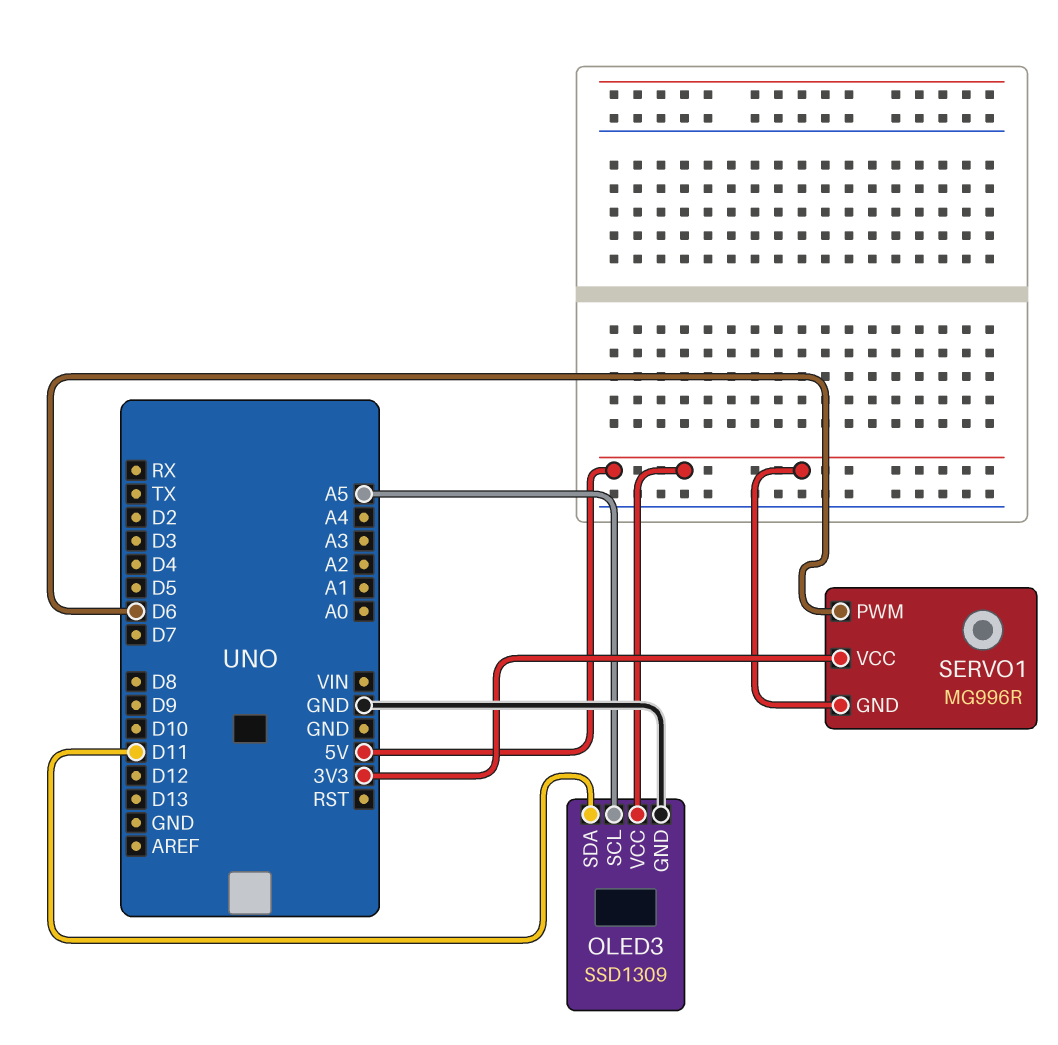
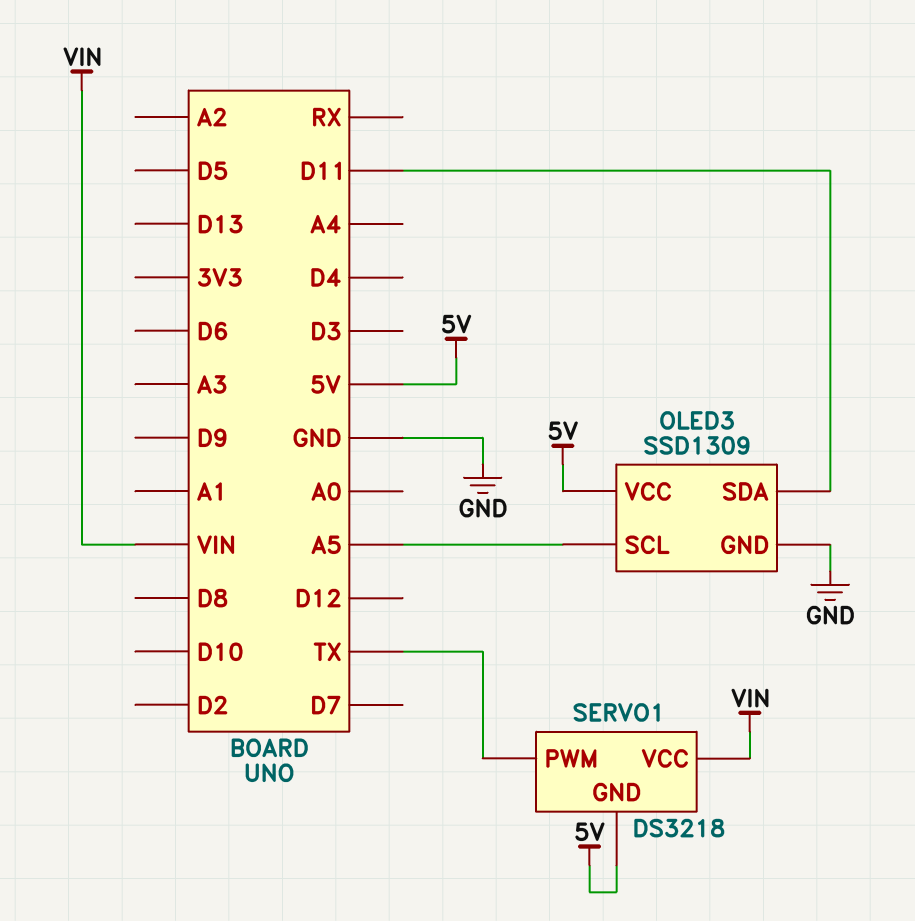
SERVO1: MG996R -> DS3218
SERVO1 pin PWM: D6 -> TX
SERVO1 pin VCC: 3V3 -> VIN

